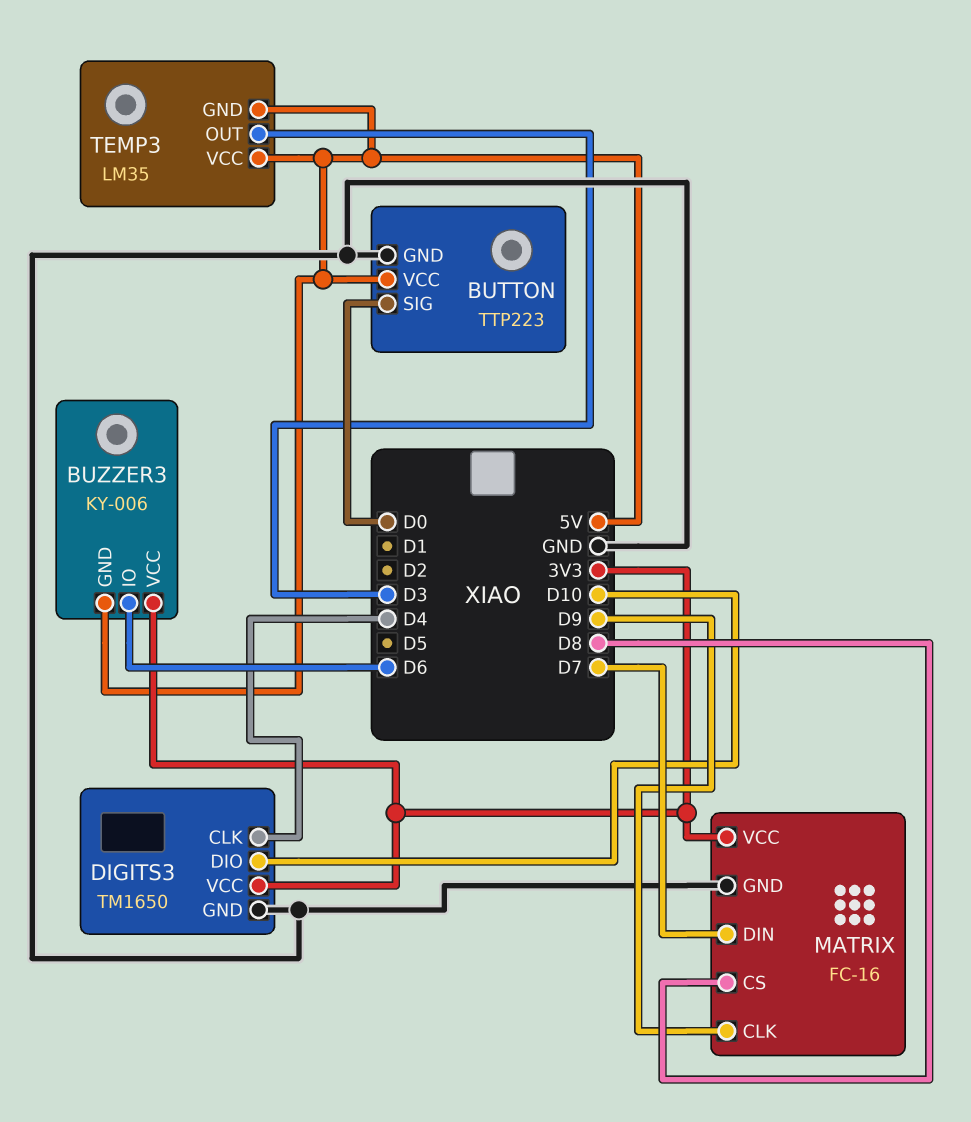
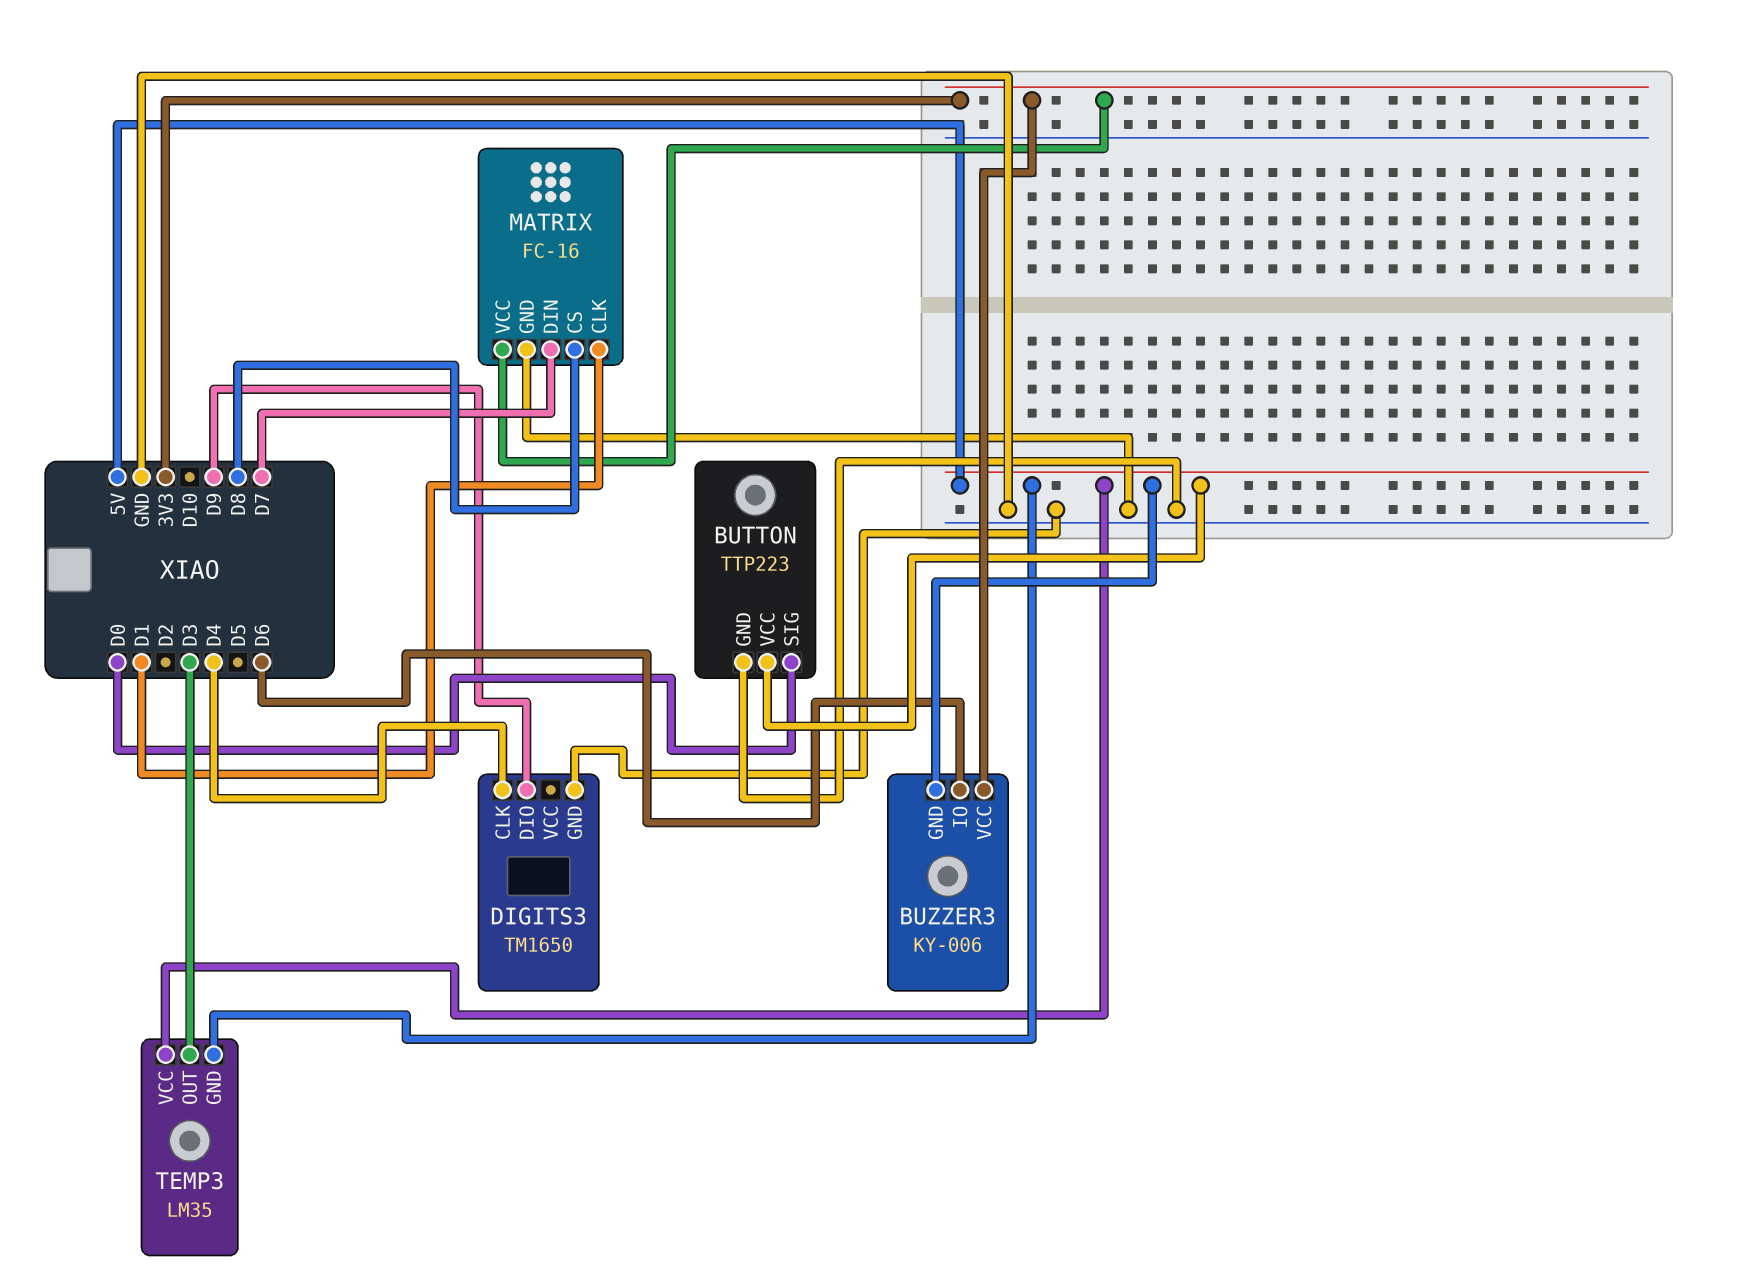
DIGITS3 pin DIO: D10 -> D9
DIGITS3 pin VCC: 3V3 -> none
MATRIX pin CLK: D9 -> D1

